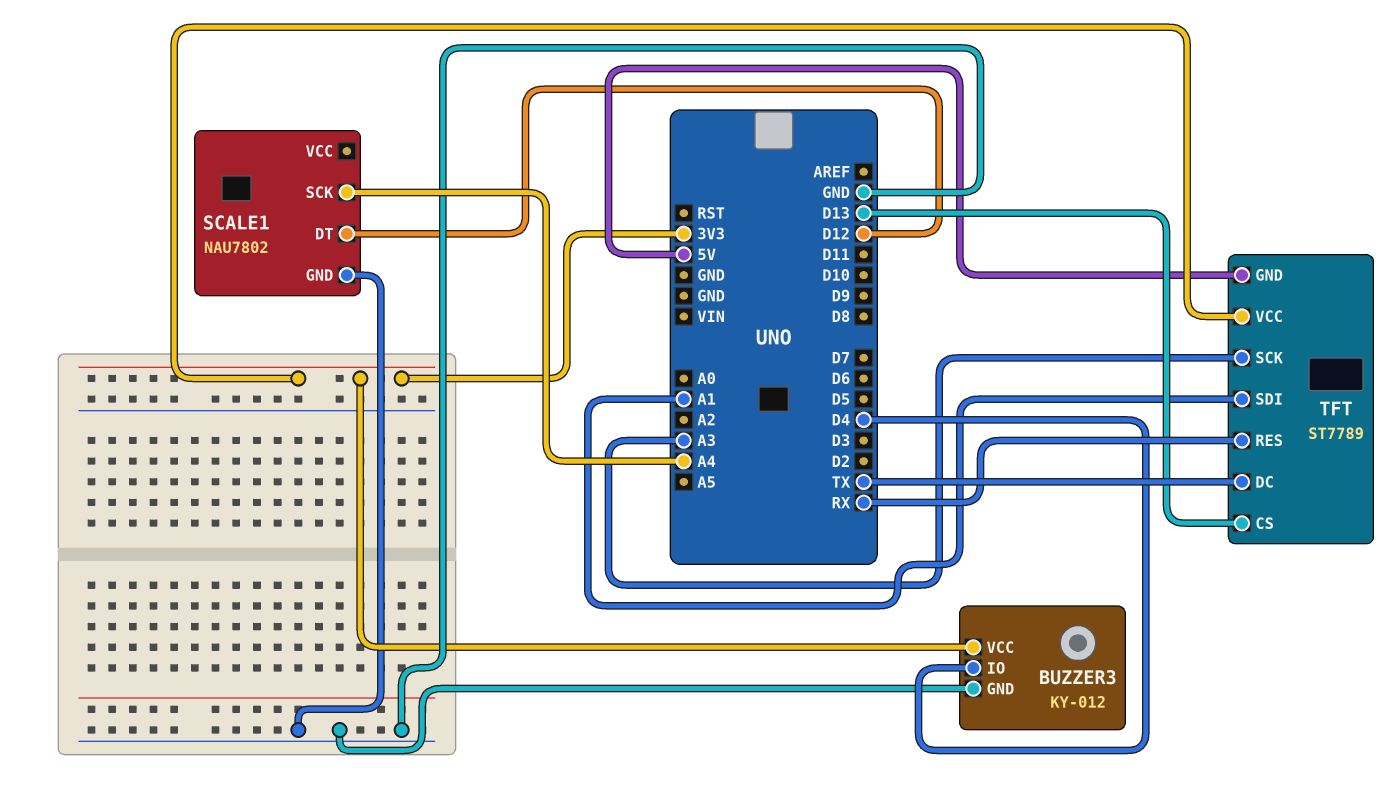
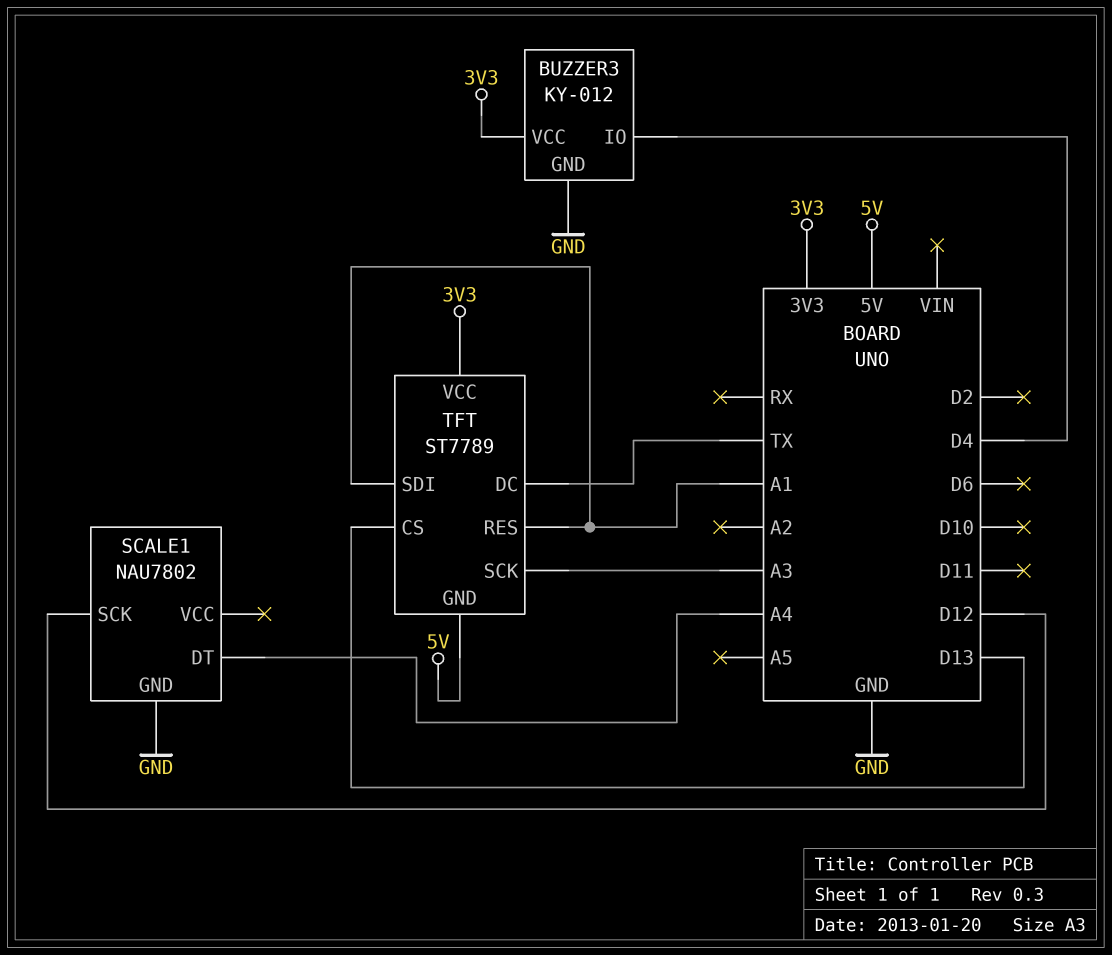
SCALE1 pin DT: D12 -> A4
SCALE1 pin SCK: A4 -> D12
TFT pin RES: RX -> A1

